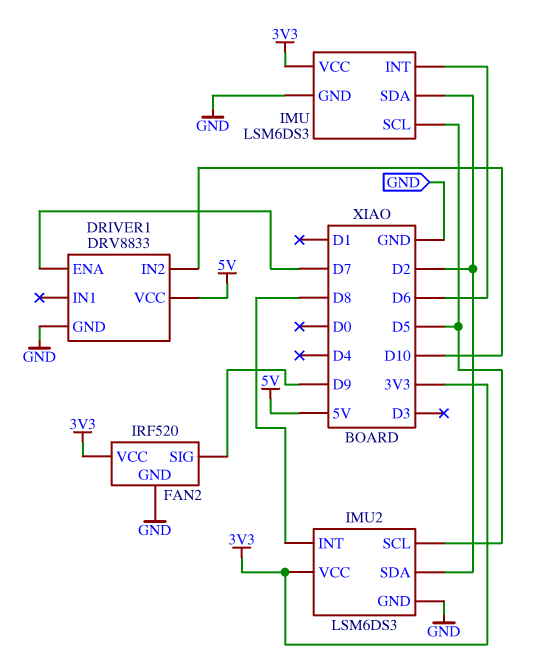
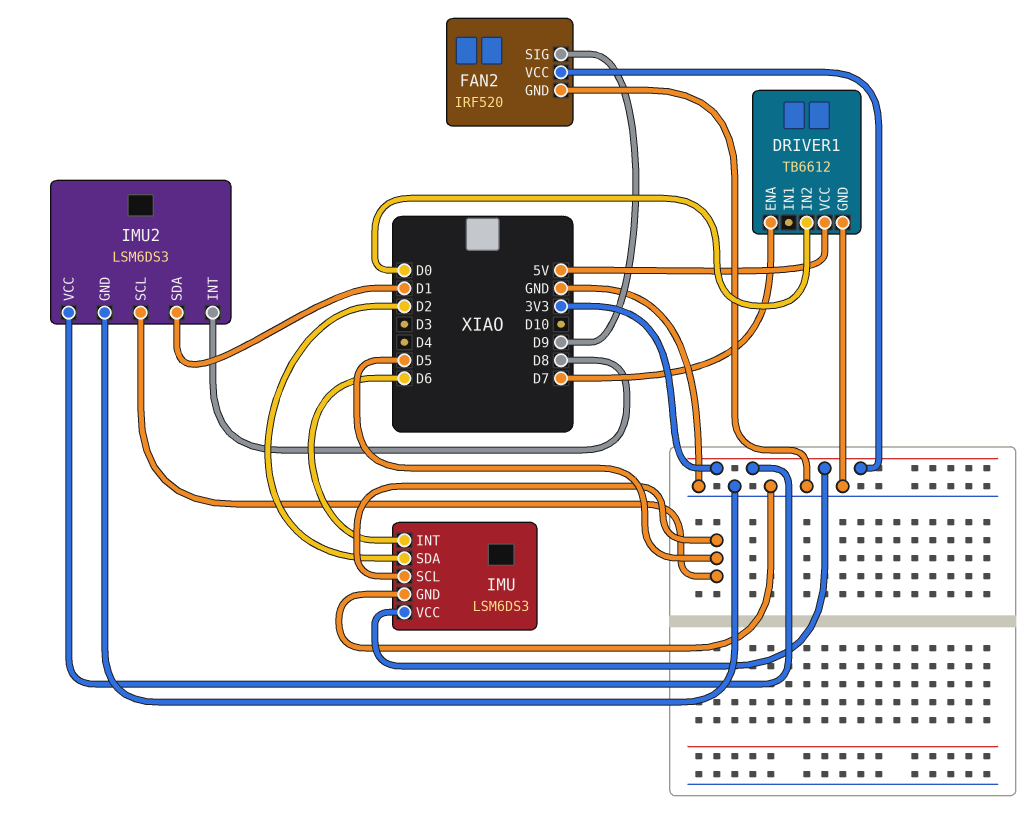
DRIVER1: DRV8833 -> TB6612
DRIVER1 pin IN2: D10 -> D0
IMU2 pin SDA: D2 -> D1

